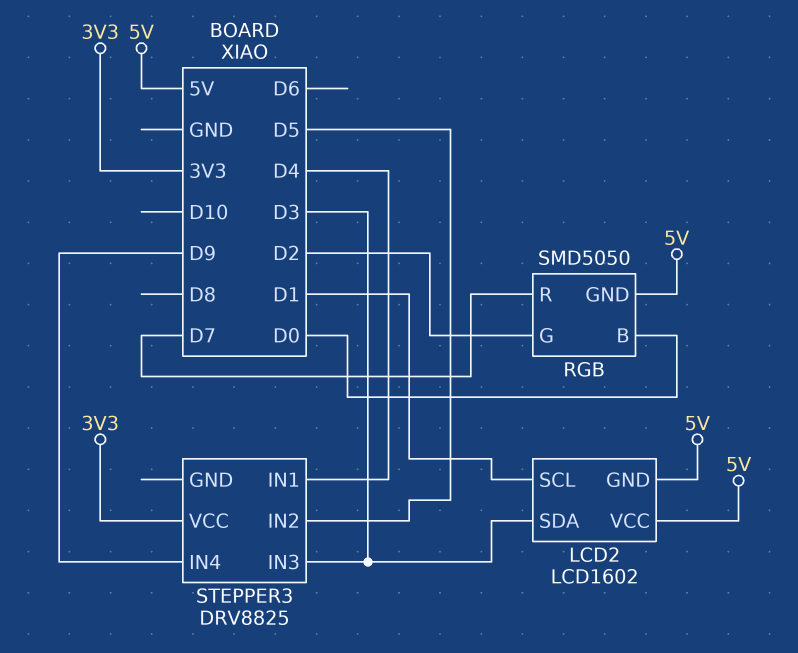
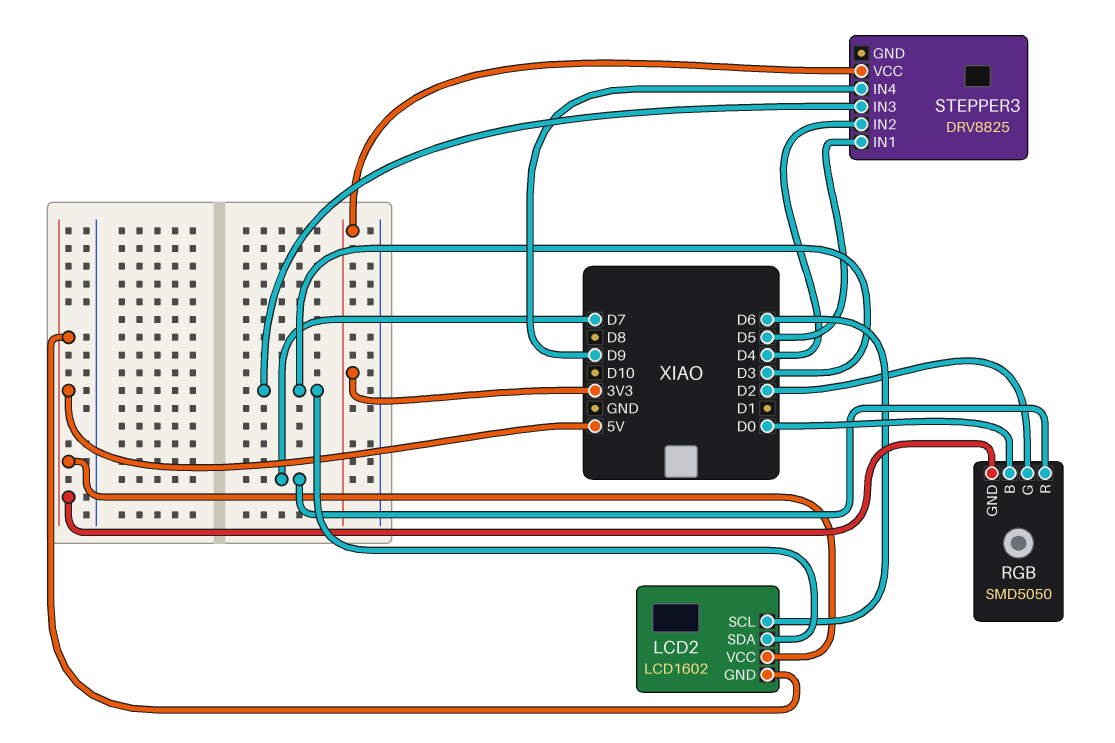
LCD2 pin SCL: D1 -> D6
STEPPER3 pin IN1: D4 -> D5
STEPPER3 pin IN2: D5 -> D4

